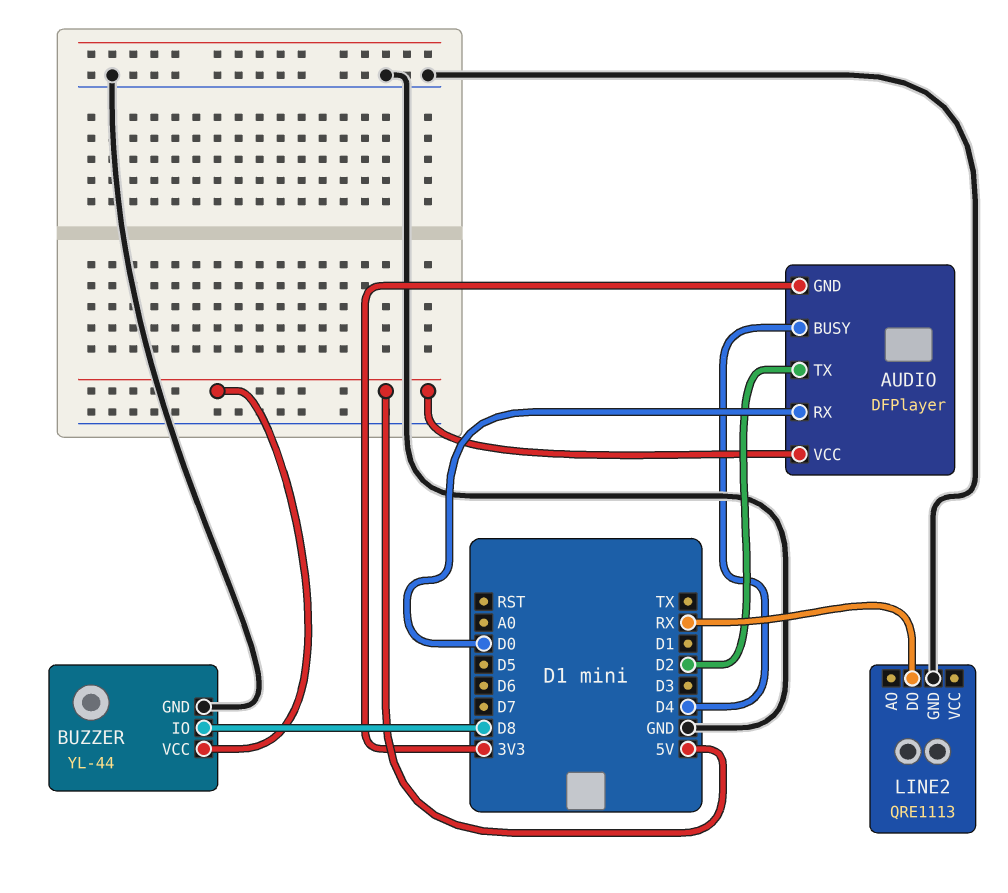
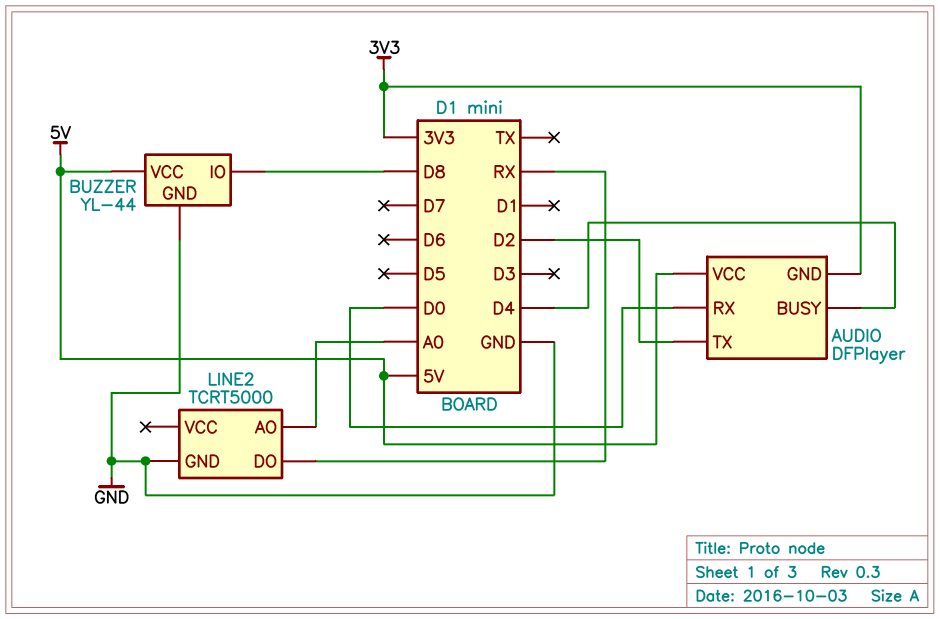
LINE2: QRE1113 -> TCRT5000
LINE2 pin AO: none -> A0

